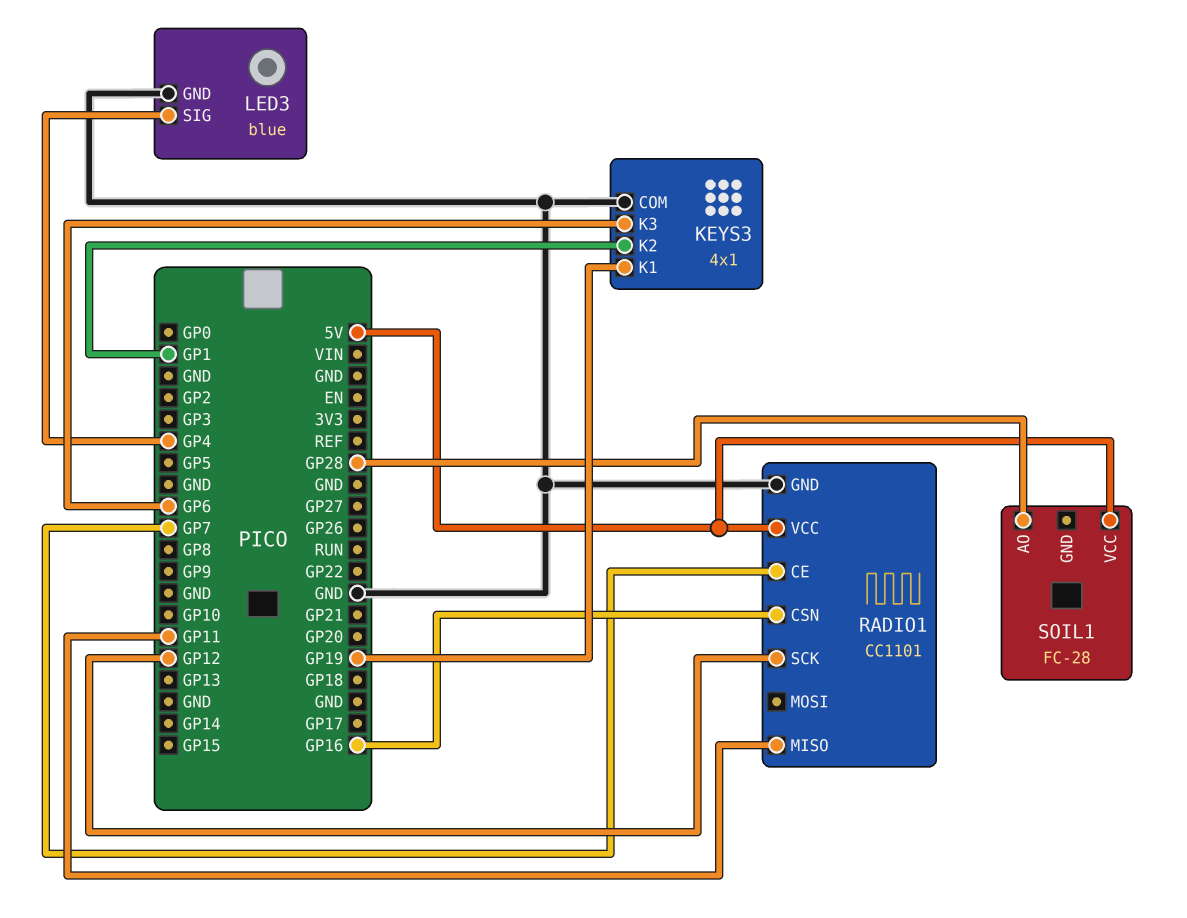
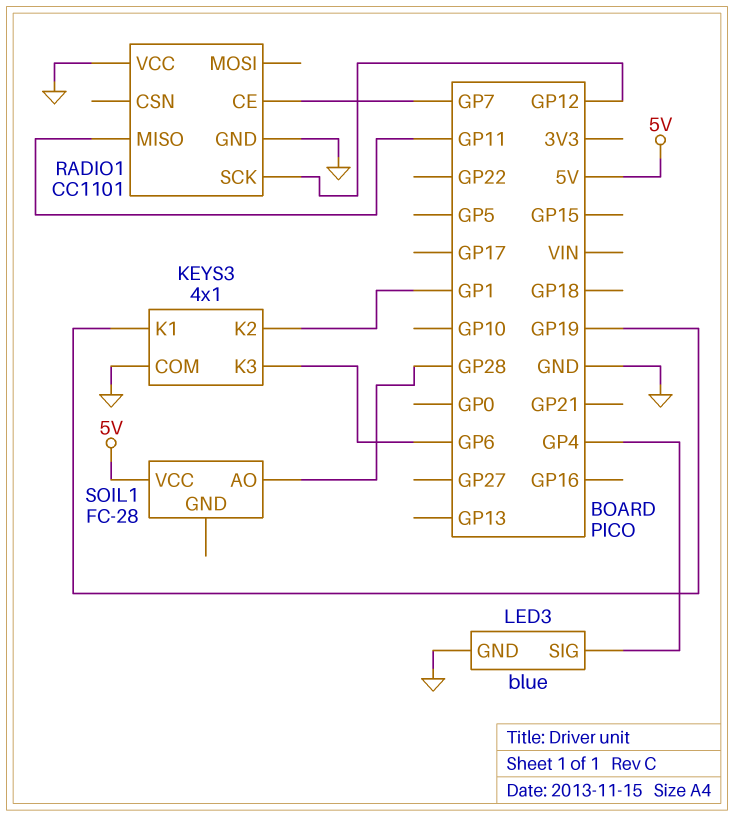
RADIO1 pin CSN: GP16 -> none
RADIO1 pin VCC: 5V -> GND

